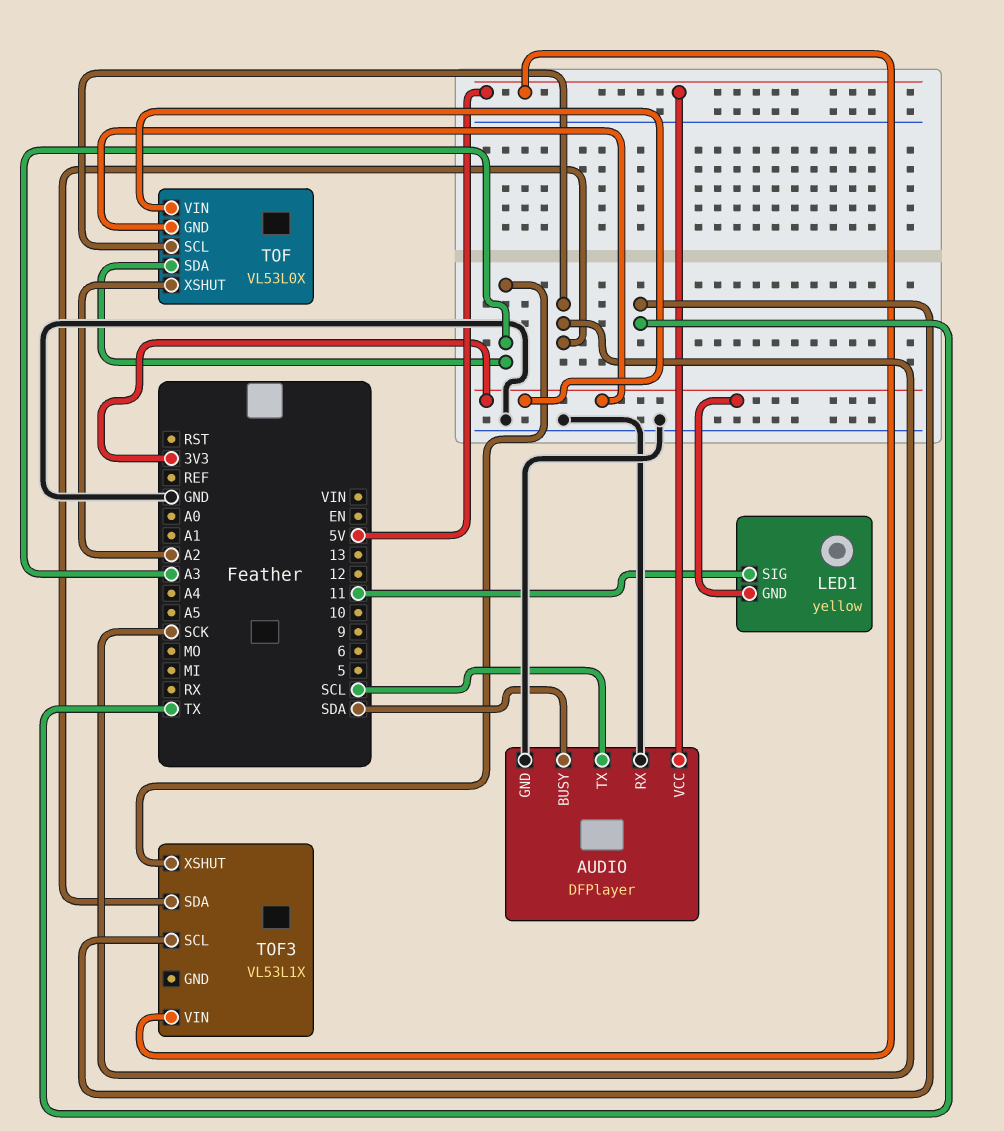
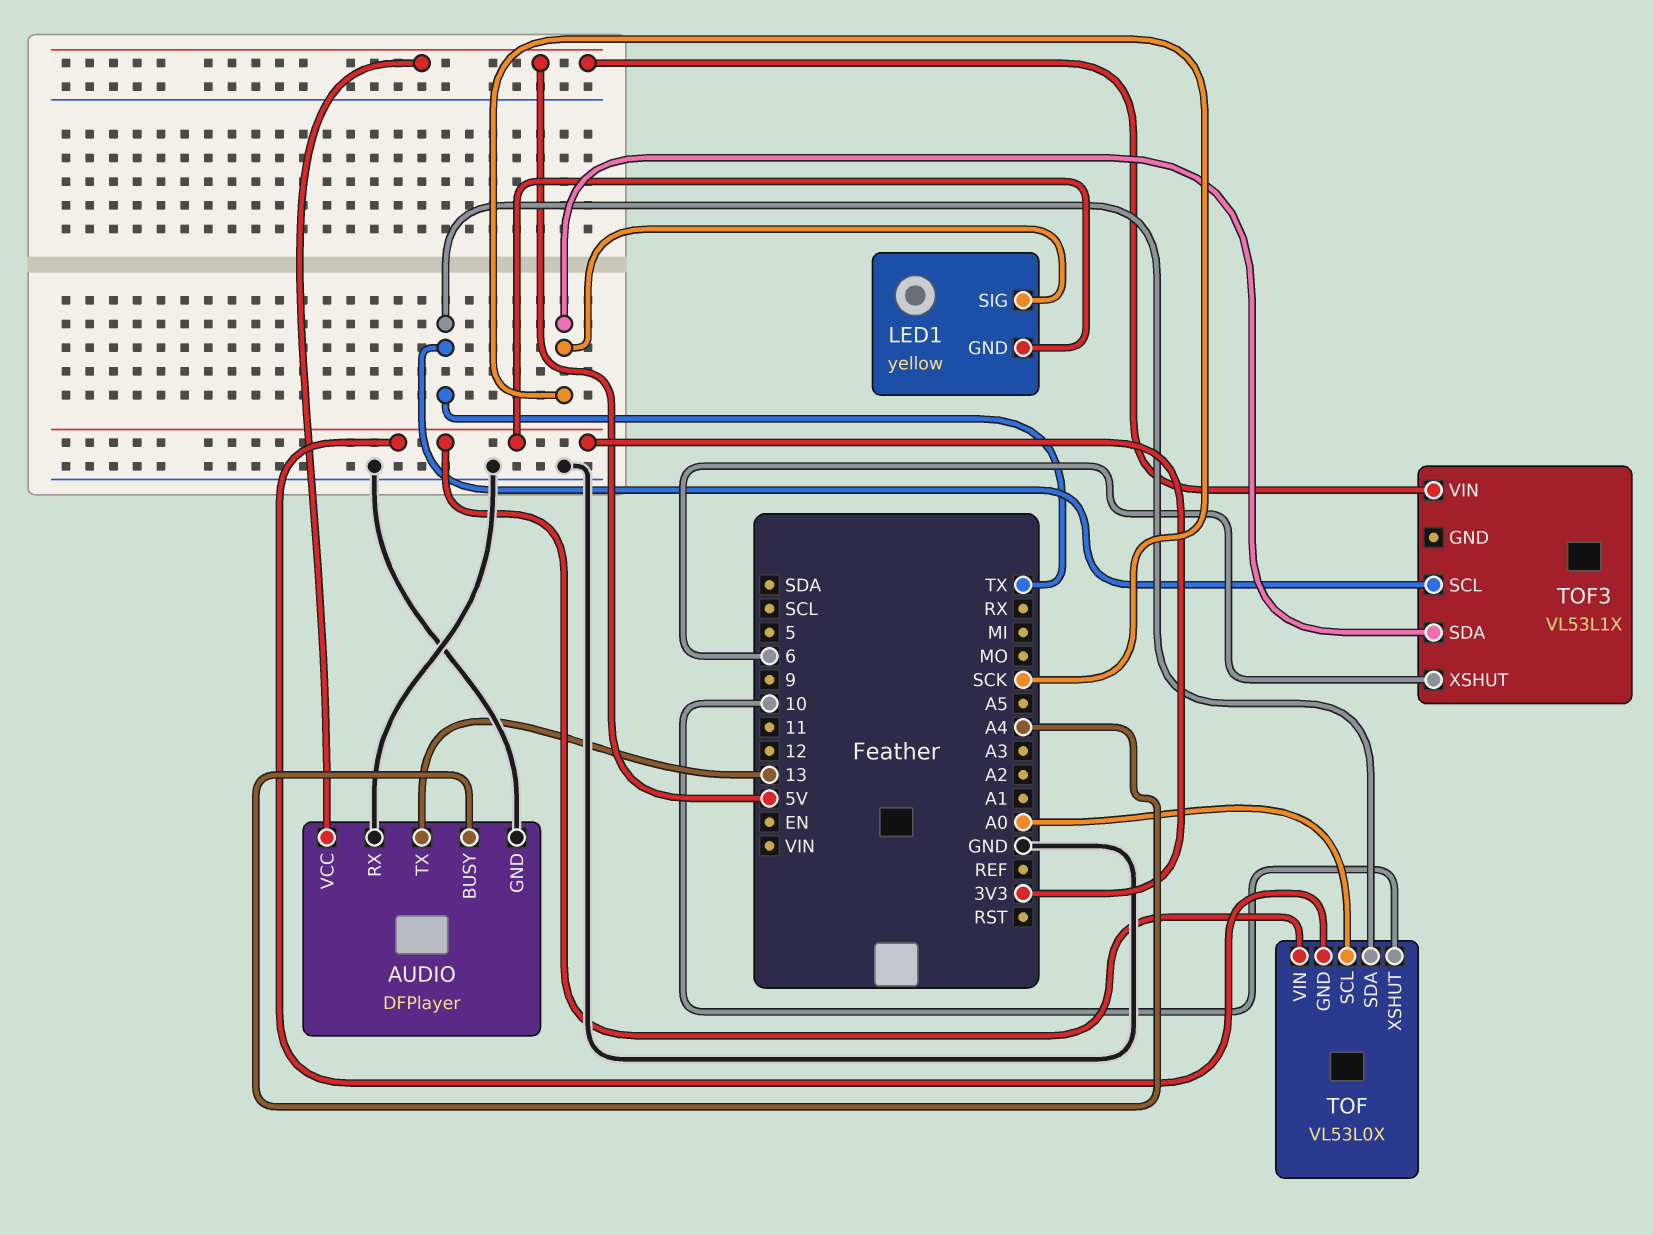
AUDIO pin BUSY: SDA -> A4
AUDIO pin TX: SCL -> 13
LED1 pin SIG: 11 -> SCK
TOF pin SCL: SCK -> A0
TOF pin SDA: A3 -> TX
TOF pin XSHUT: A2 -> 10
TOF3 pin XSHUT: A3 -> 6

